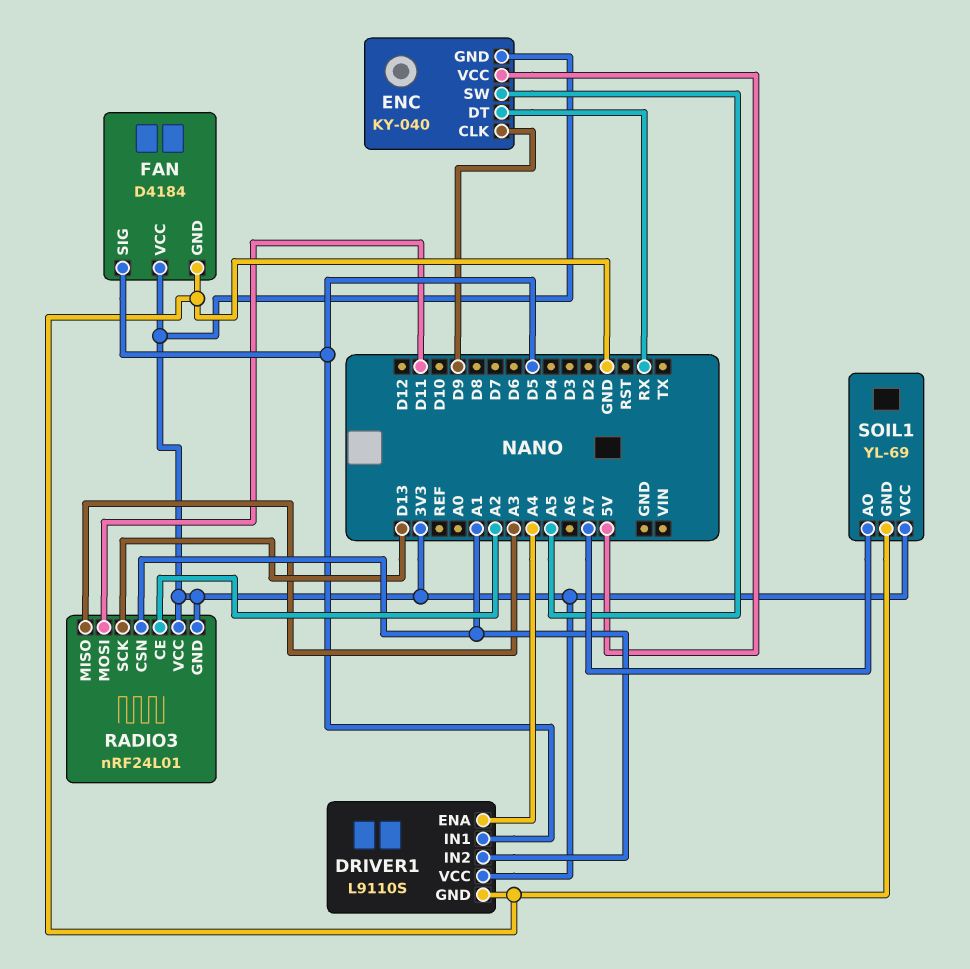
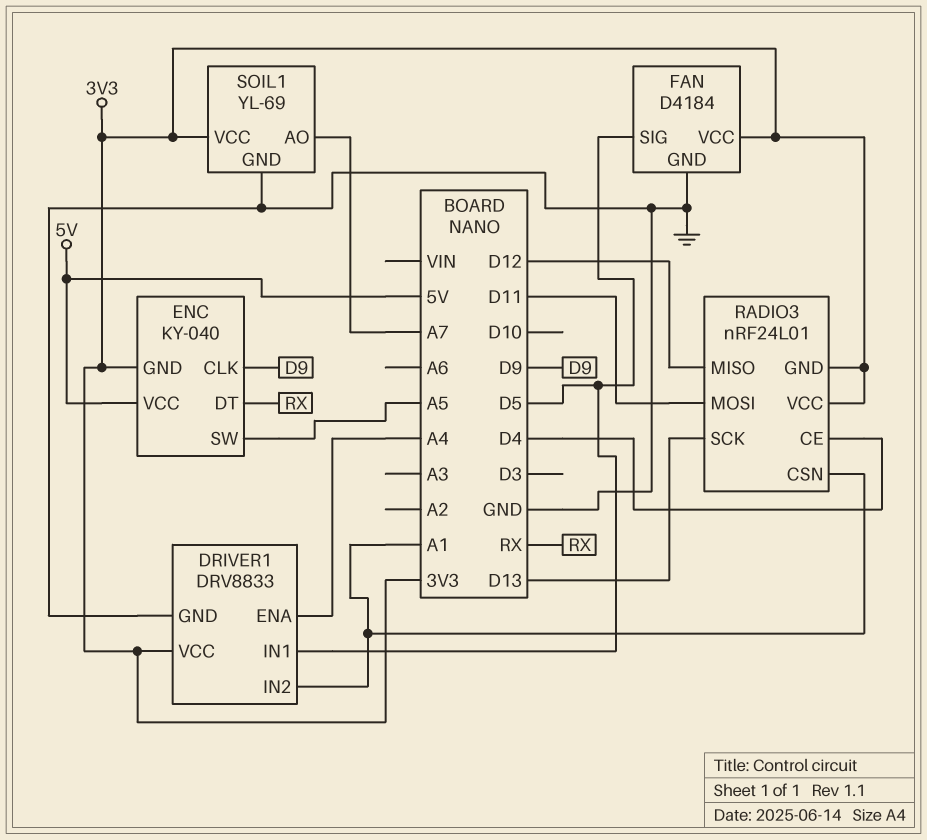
DRIVER1: L9110S -> DRV8833
RADIO3 pin CE: A2 -> D4
RADIO3 pin MISO: A3 -> D12

